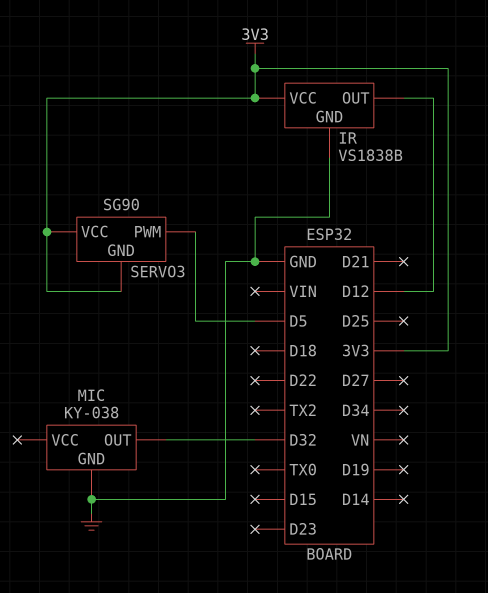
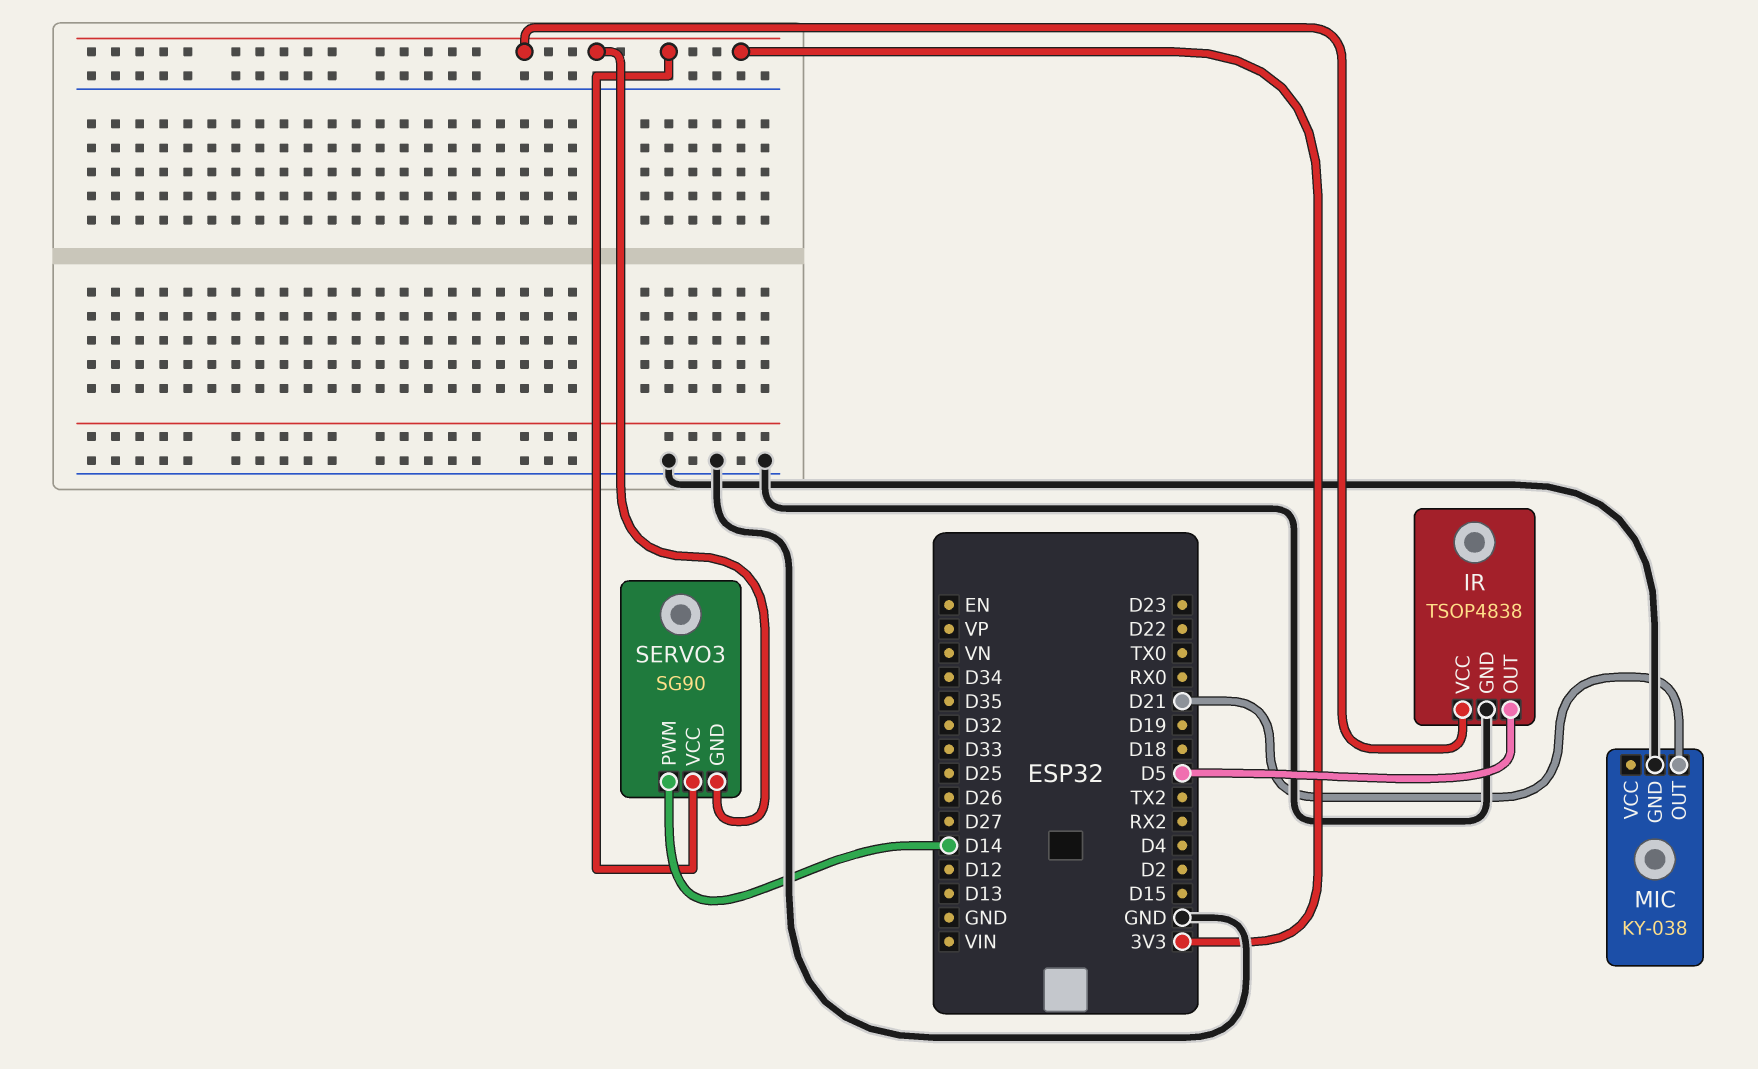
IR: VS1838B -> TSOP4838
IR pin OUT: D12 -> D5
MIC pin OUT: D32 -> D21
SERVO3 pin PWM: D5 -> D14

